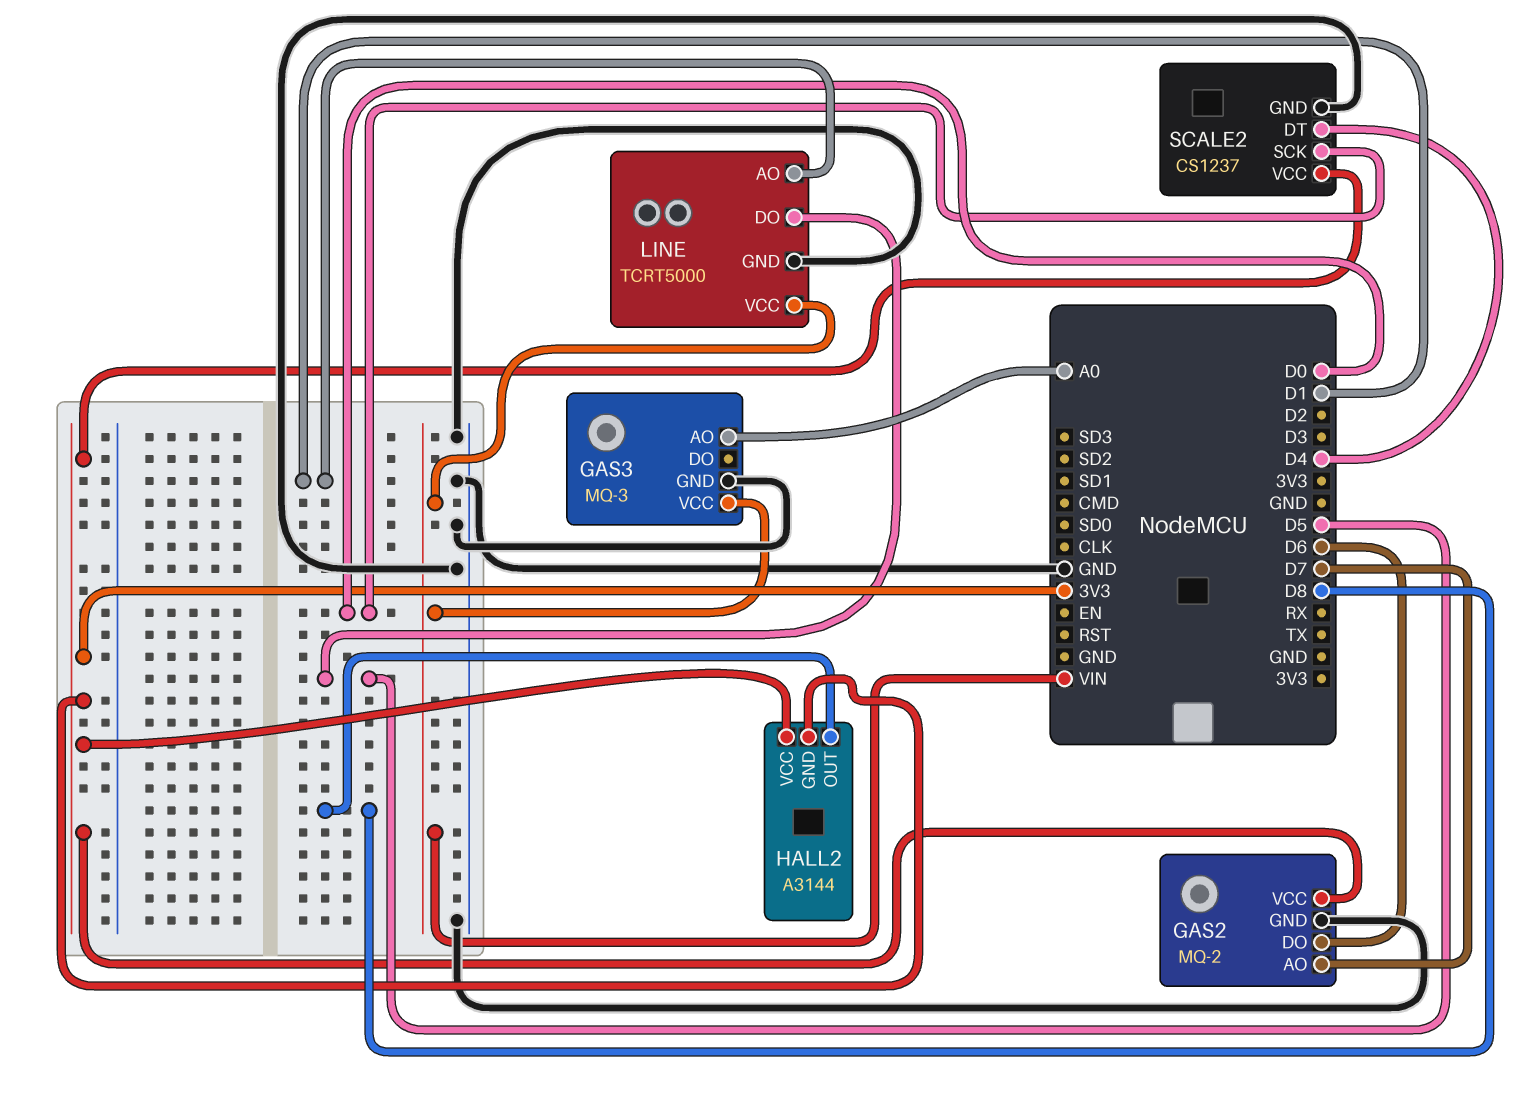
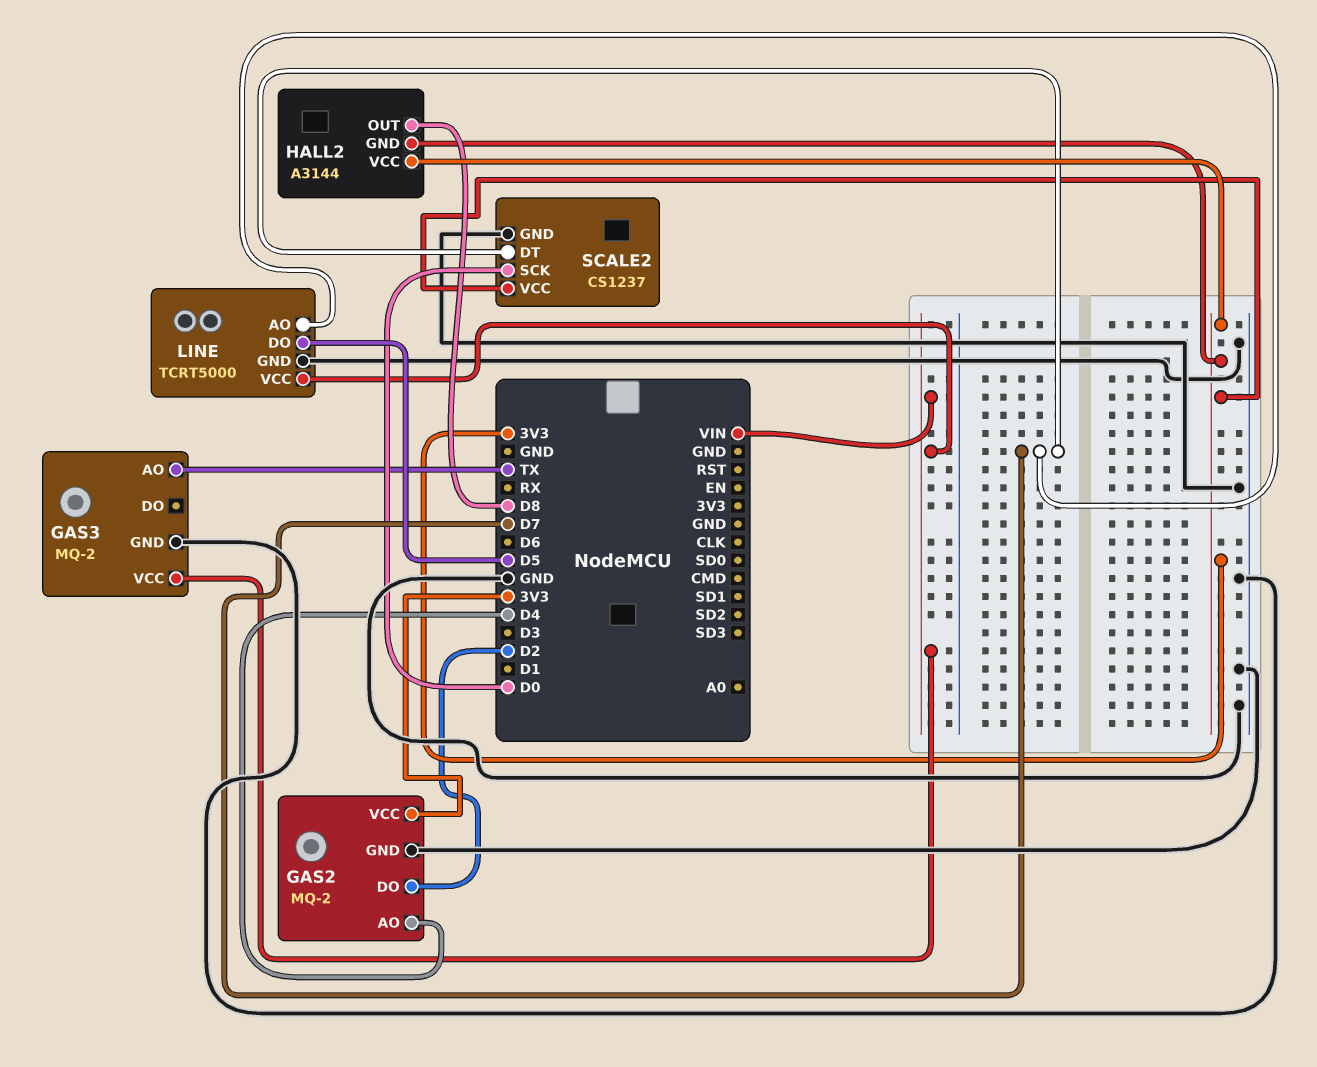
GAS2 pin AO: D7 -> D4
GAS2 pin DO: D6 -> D2
GAS3: MQ-3 -> MQ-2
GAS3 pin AO: A0 -> TX
LINE pin AO: D1 -> D7
SCALE2 pin DT: D4 -> D7

